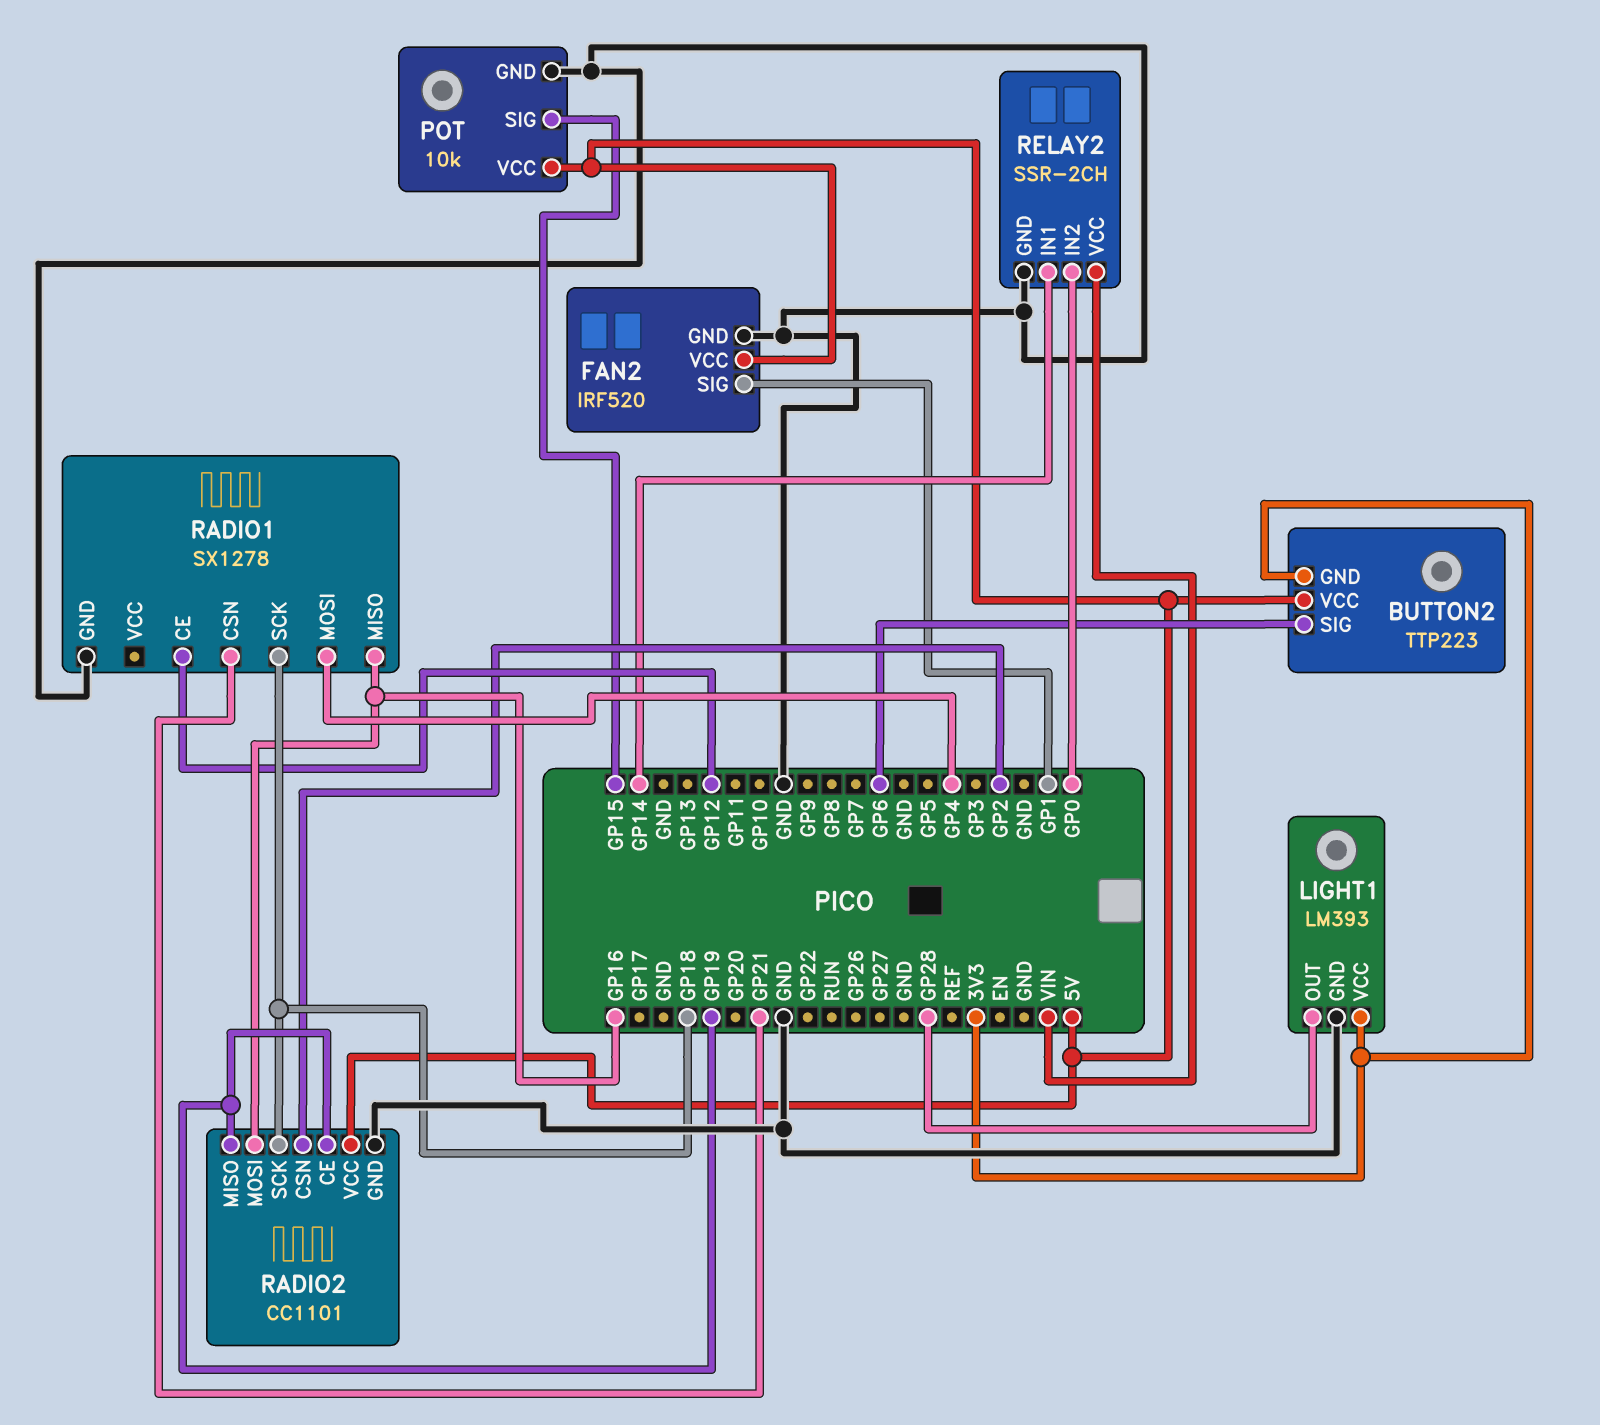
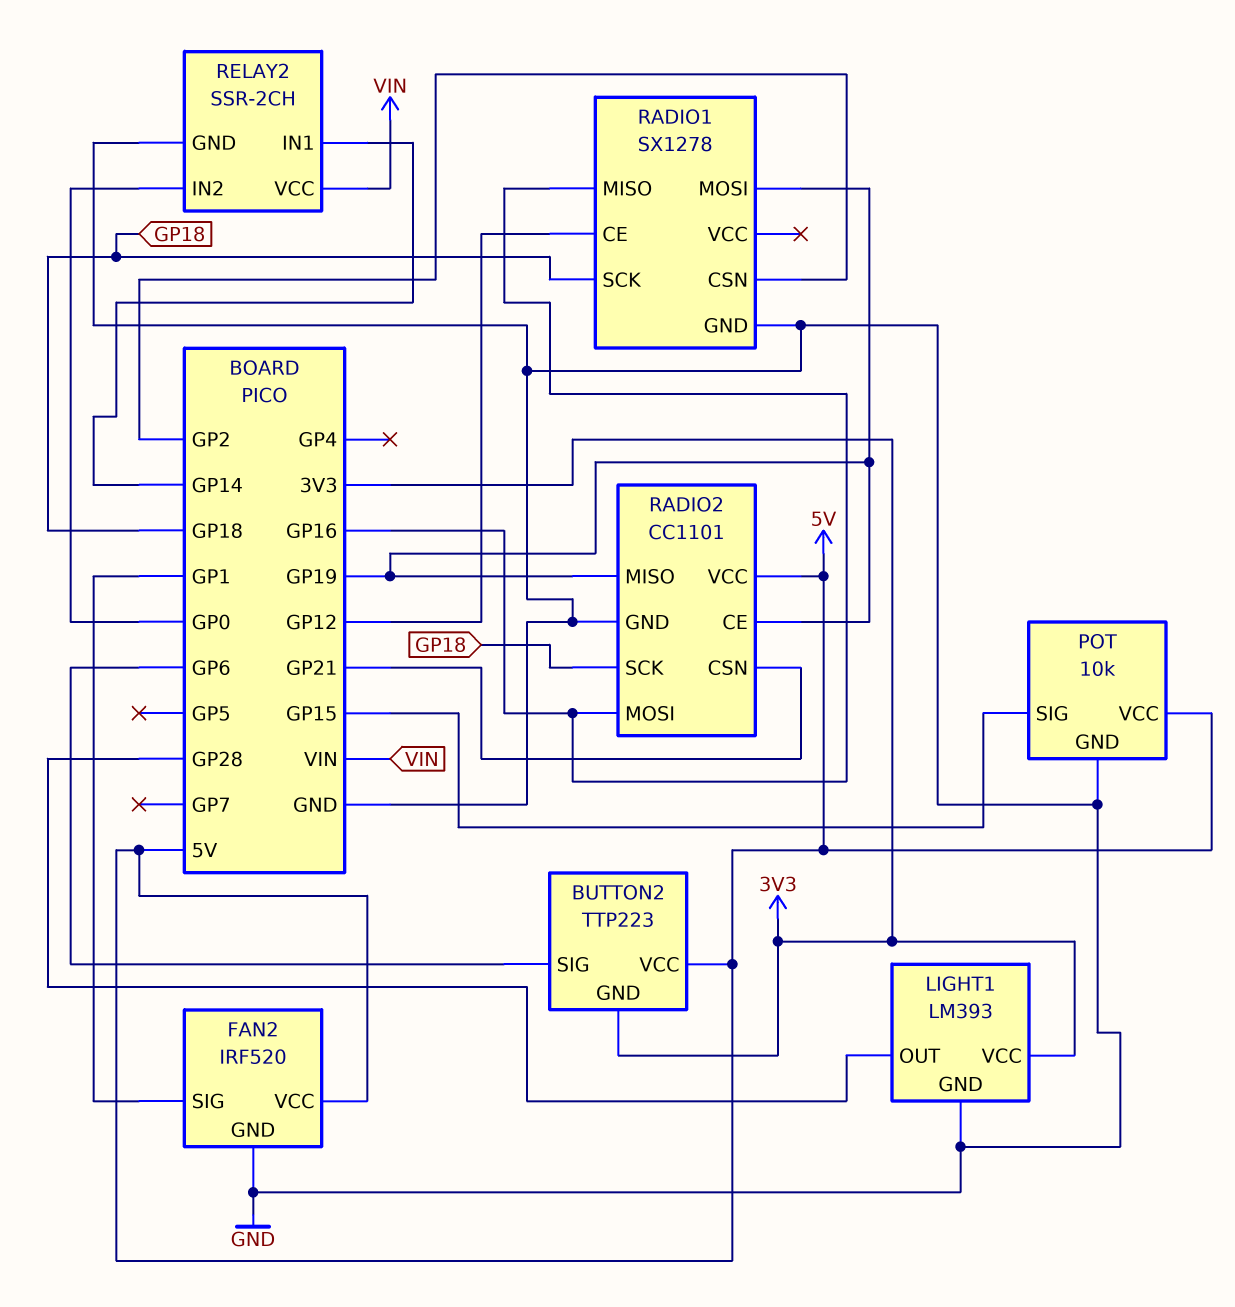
RADIO1 pin CSN: GP21 -> GP2
RADIO1 pin MOSI: GP4 -> GP19
RADIO2 pin CSN: GP2 -> GP21

